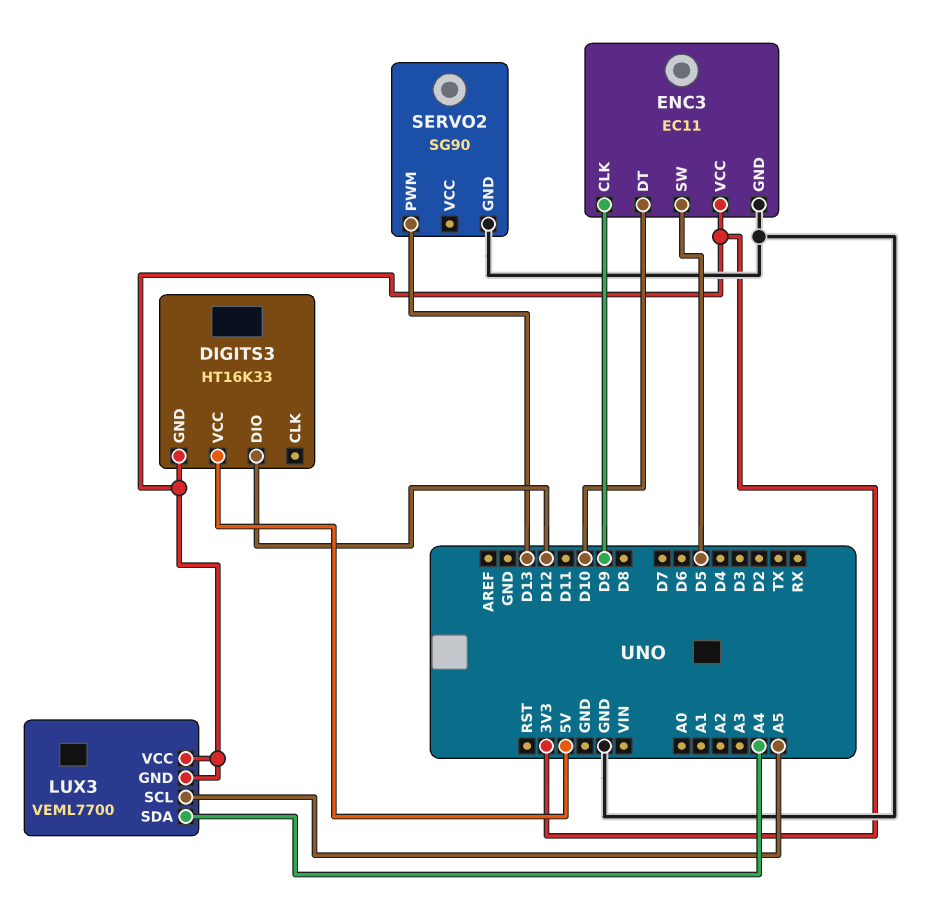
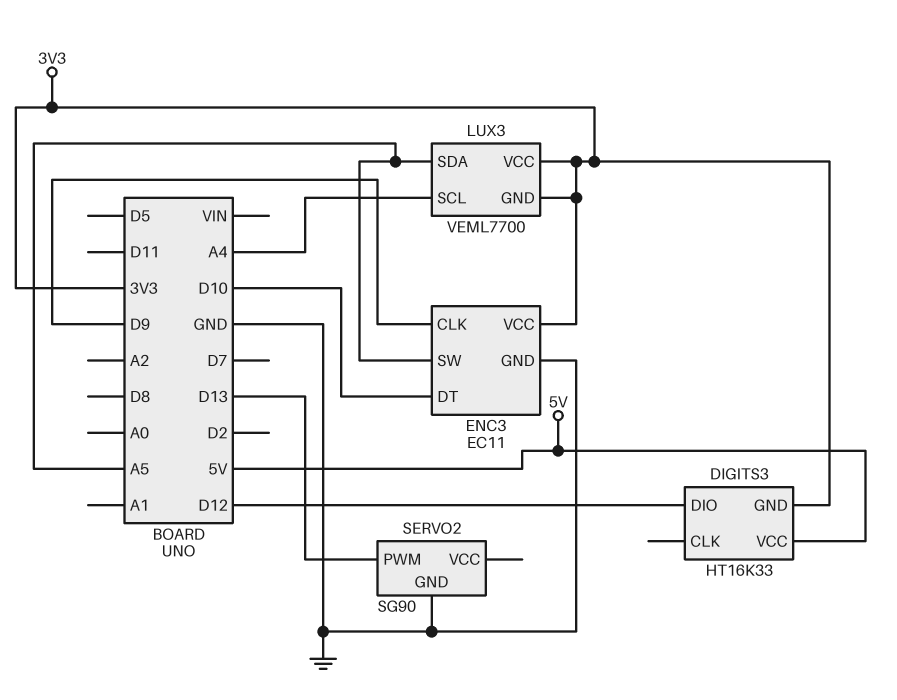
ENC3 pin SW: D5 -> A5
LUX3 pin SCL: A5 -> A4
LUX3 pin SDA: A4 -> A5

